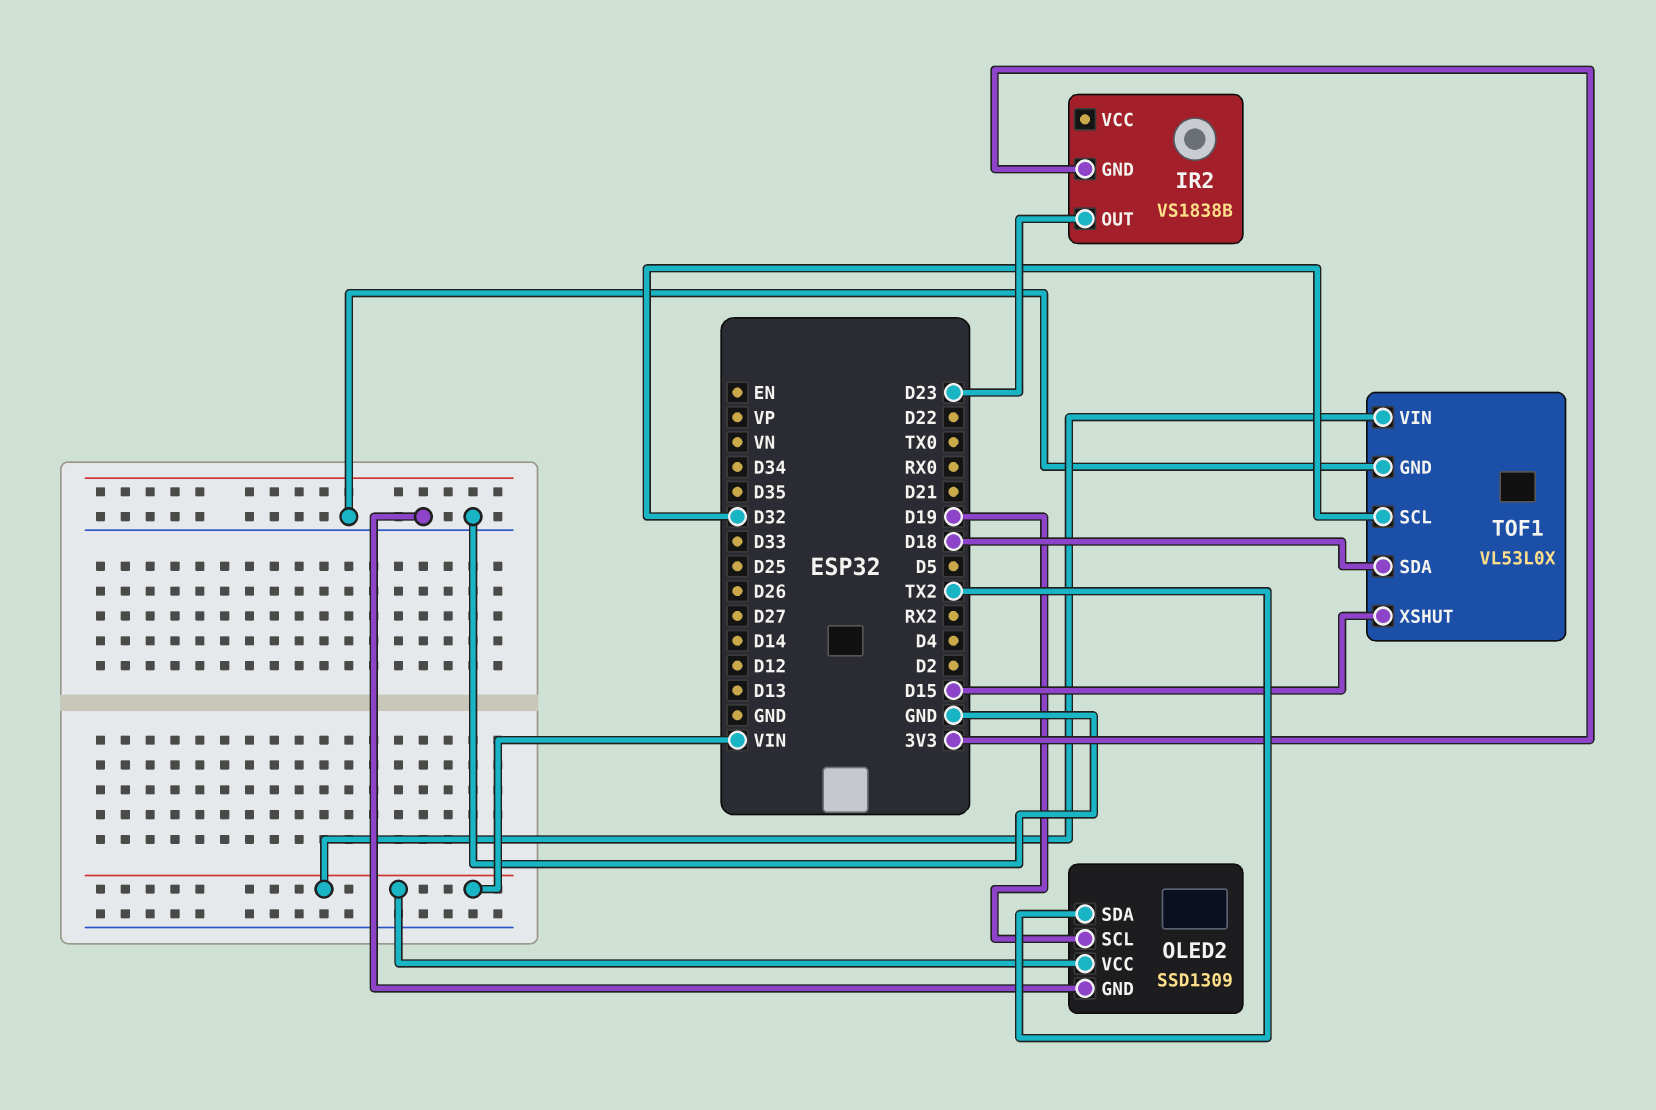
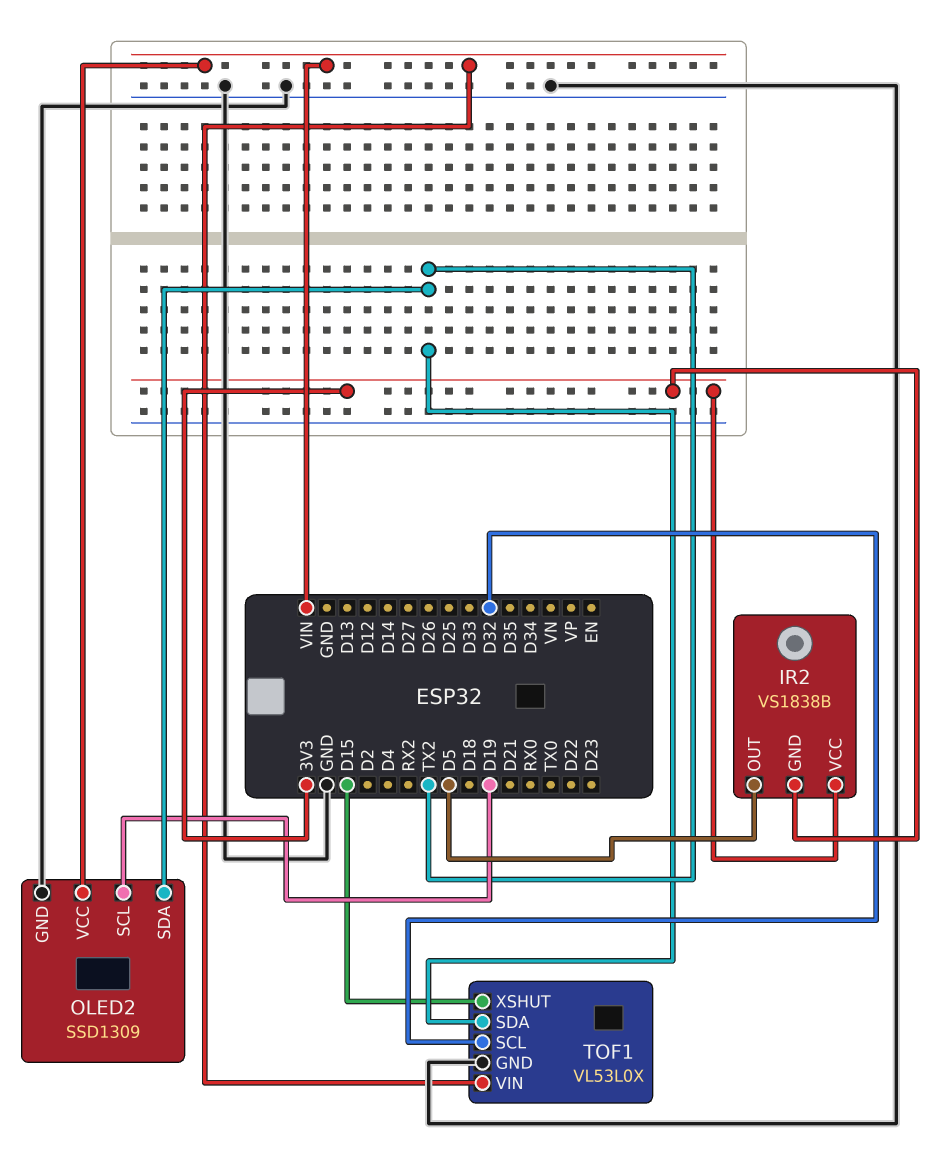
IR2 pin OUT: D23 -> D5
IR2 pin VCC: none -> 3V3
TOF1 pin SDA: D18 -> TX2

